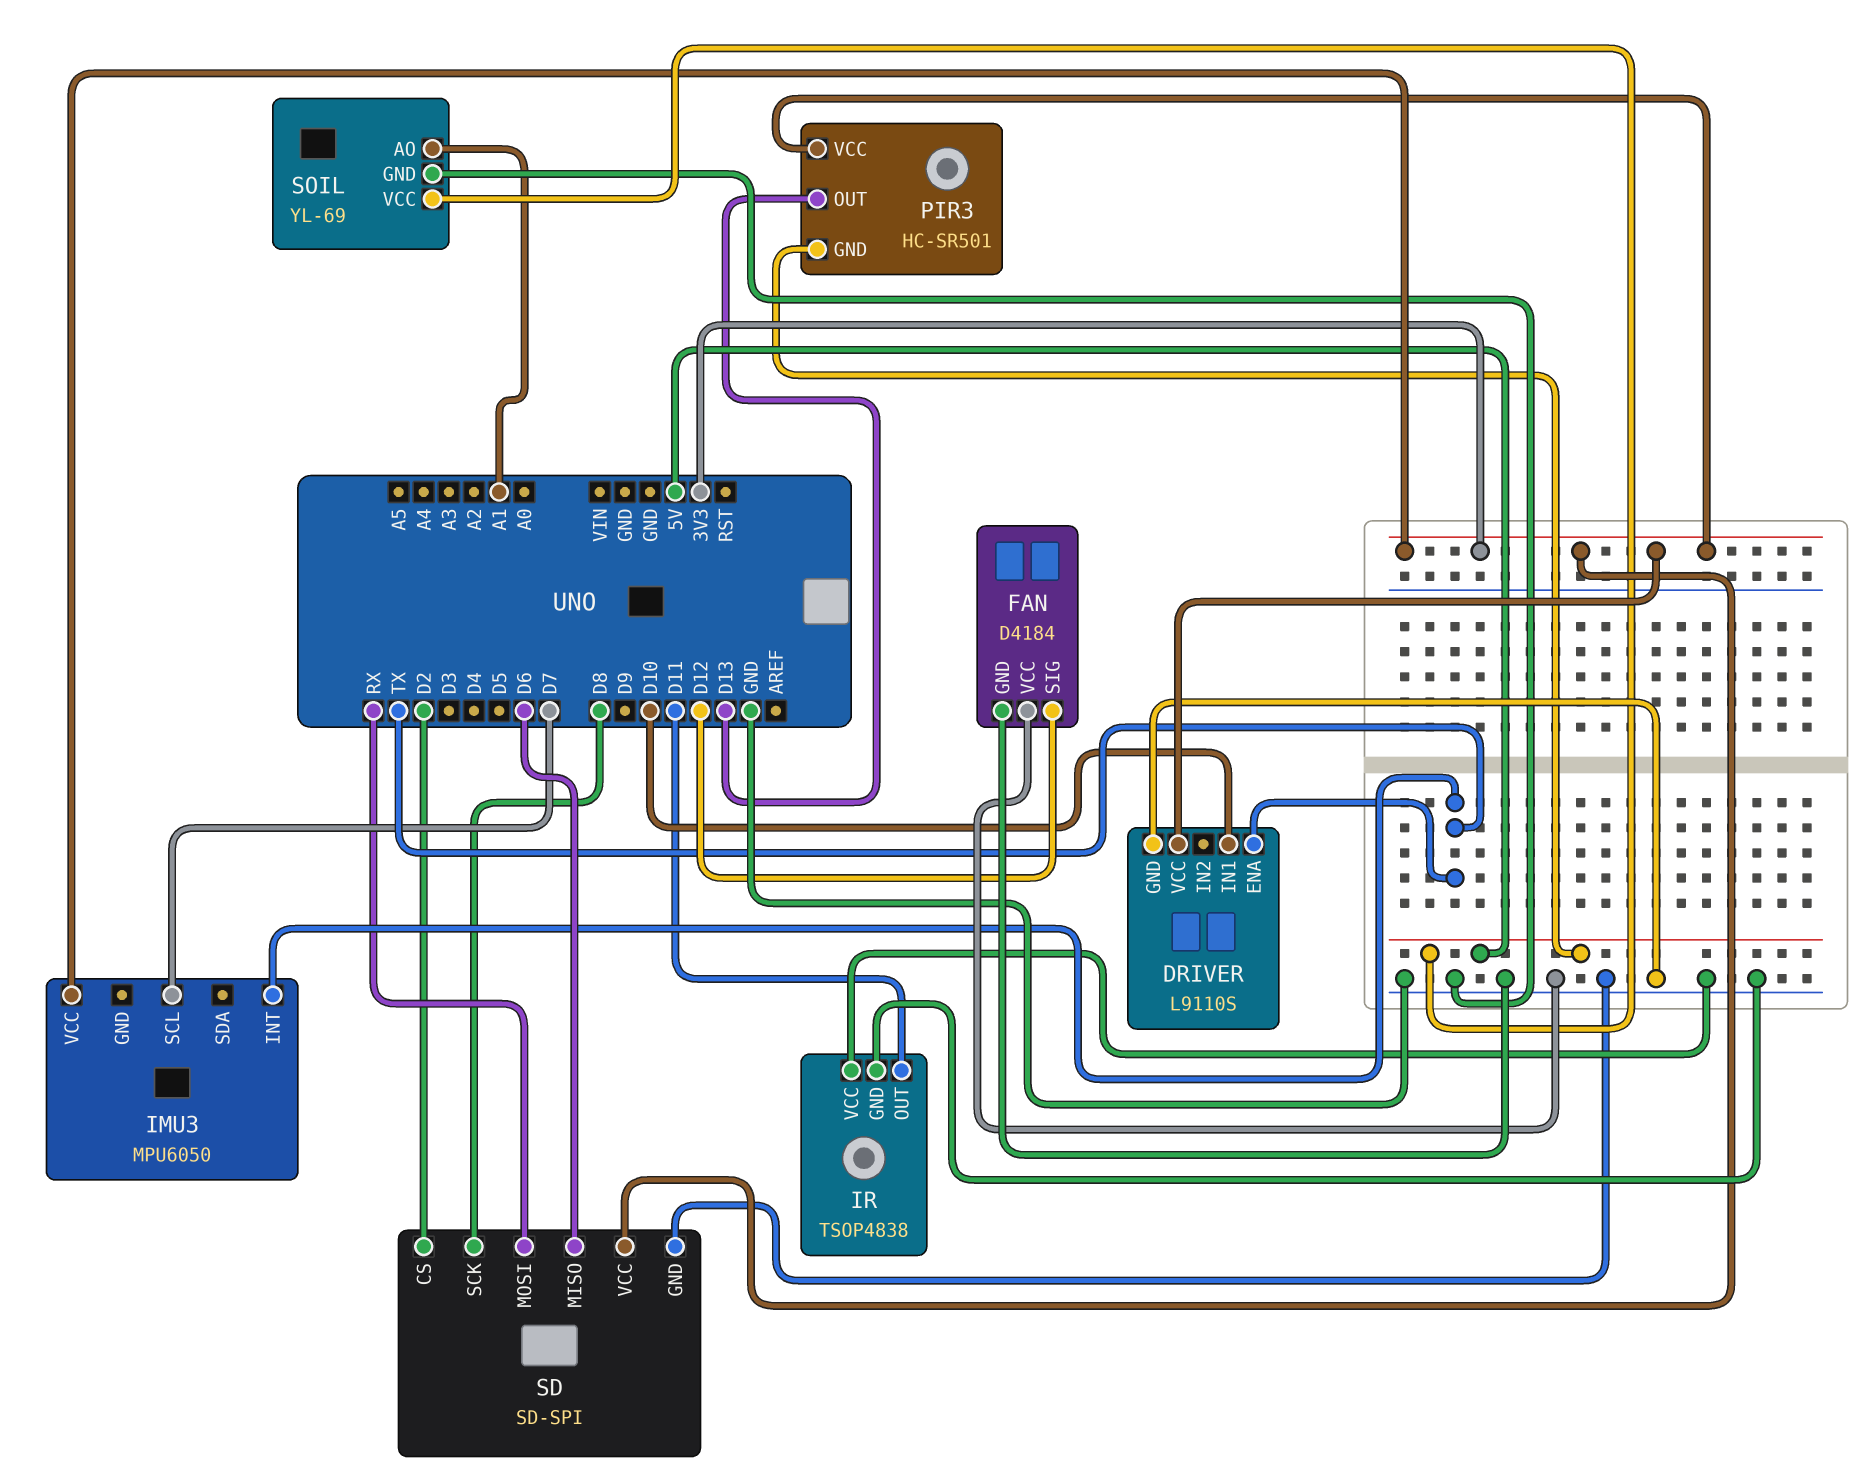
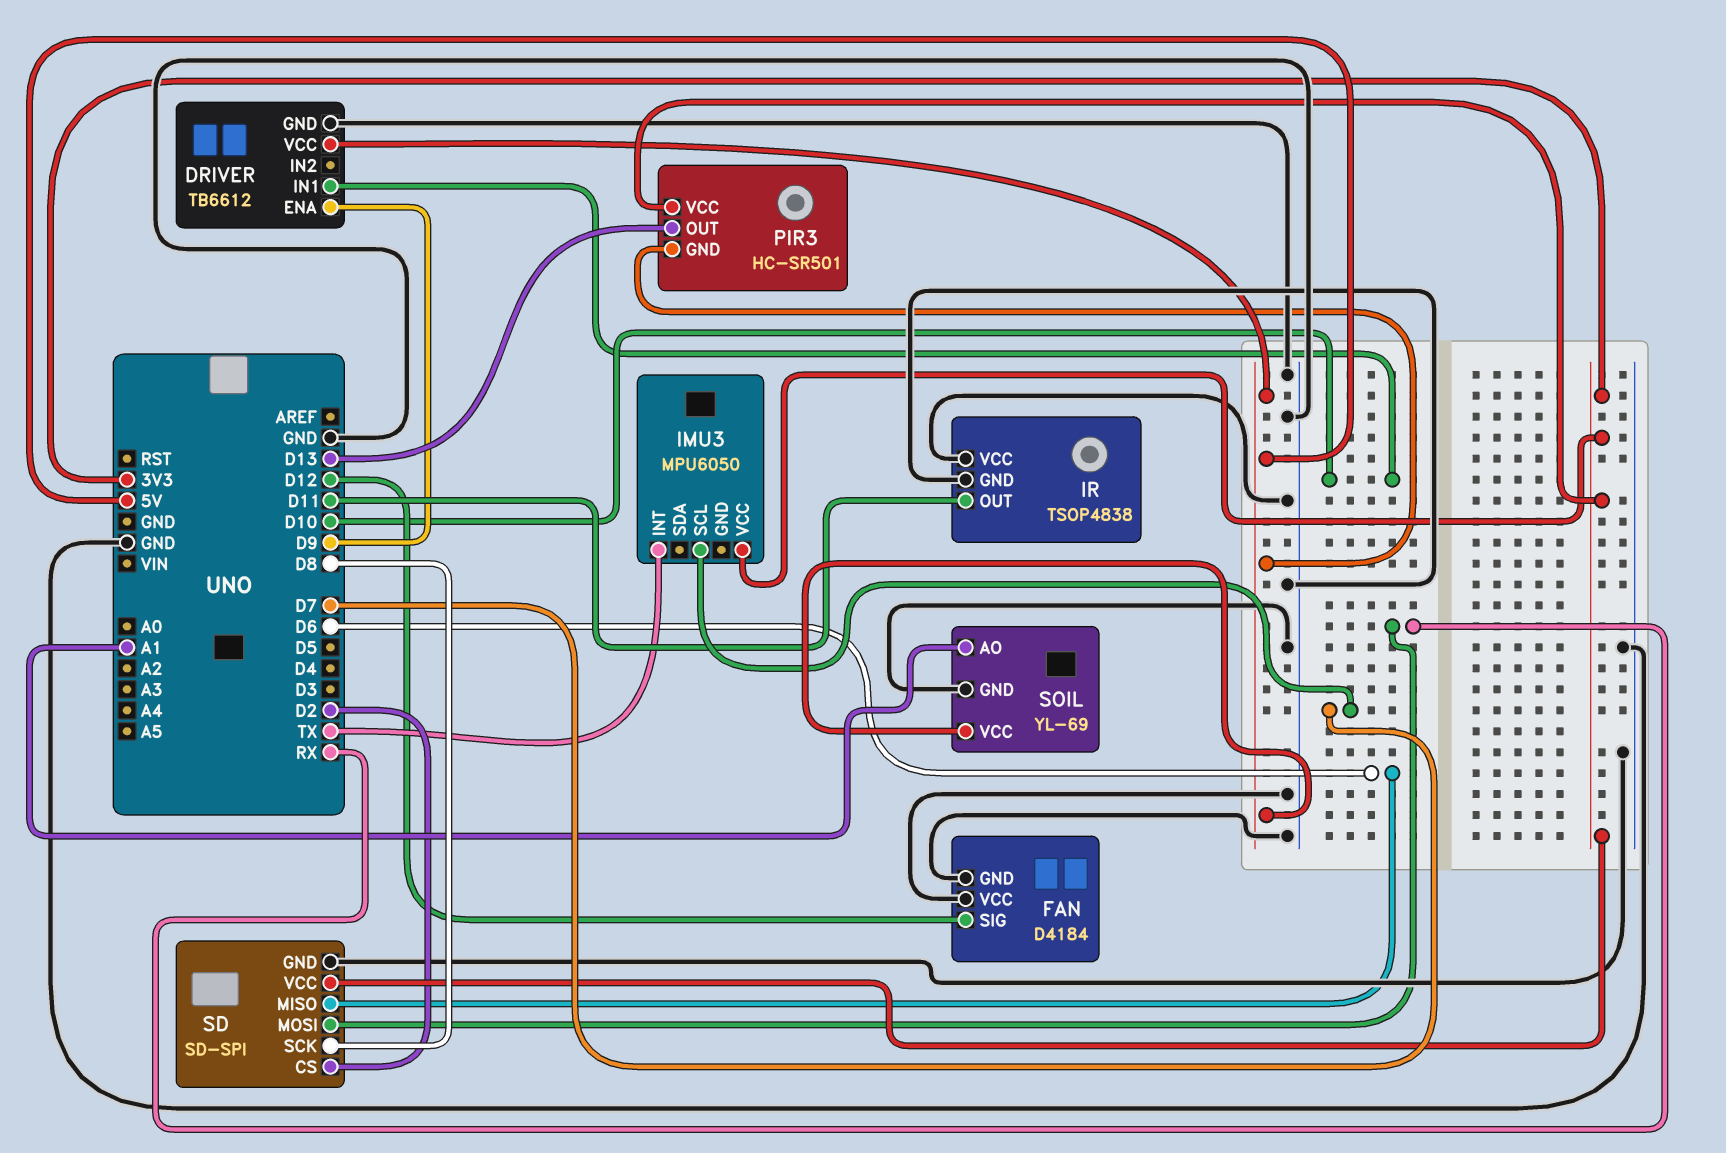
DRIVER: L9110S -> TB6612
DRIVER pin ENA: TX -> D9
DRIVER pin VCC: 3V3 -> 5V

